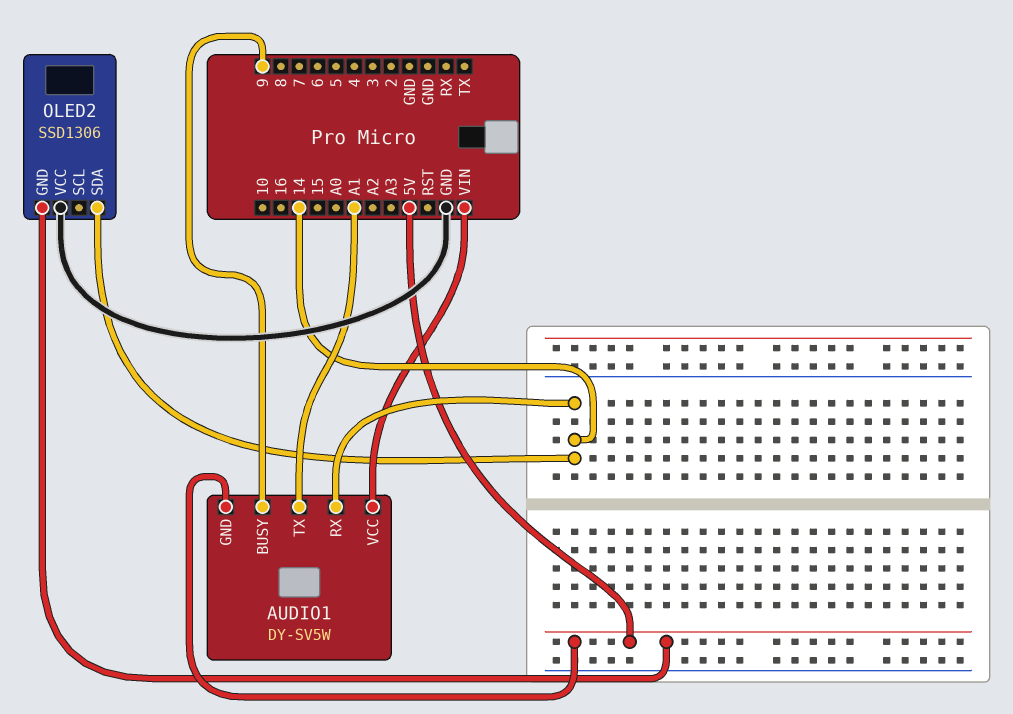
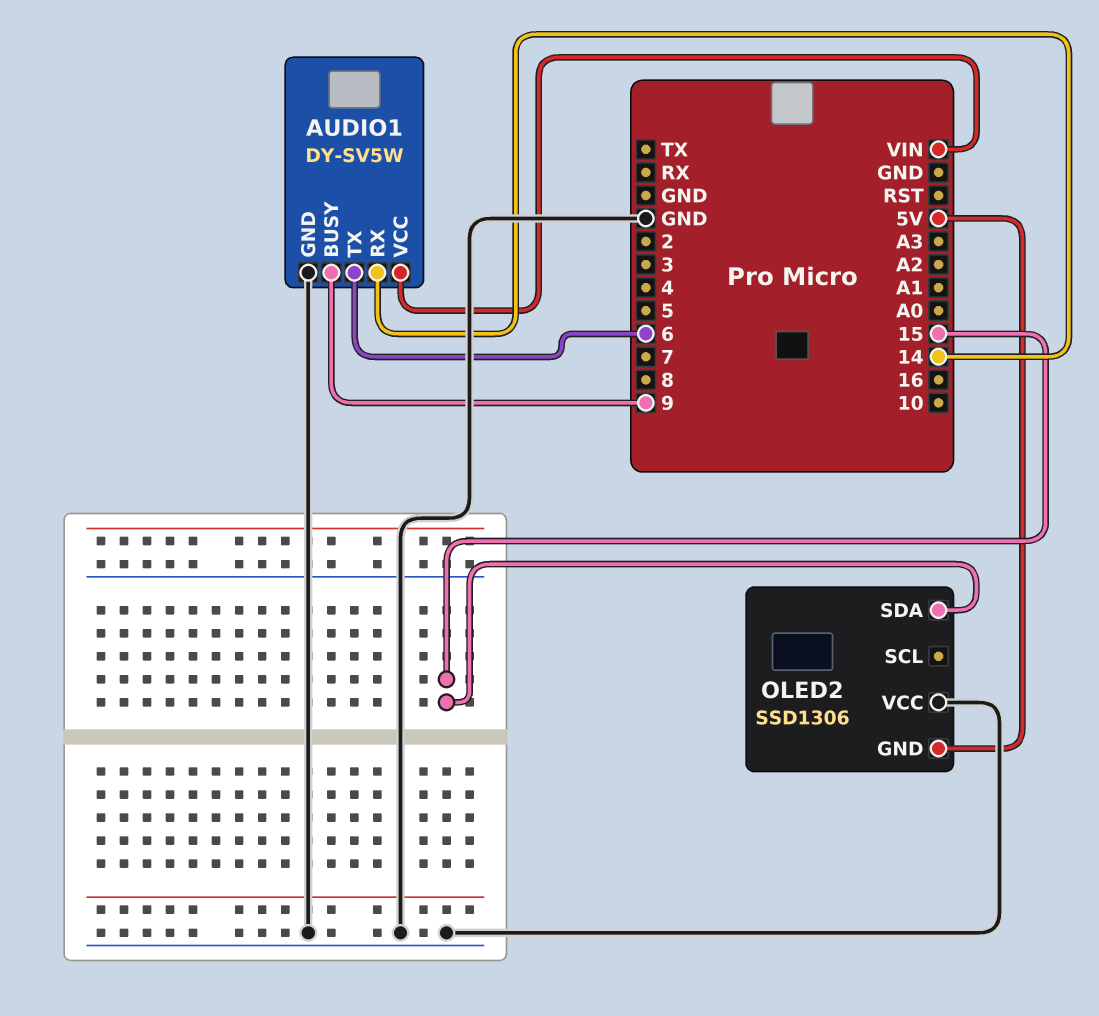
AUDIO1 pin GND: 5V -> GND
AUDIO1 pin TX: A1 -> 6
OLED2 pin SDA: 14 -> 15

